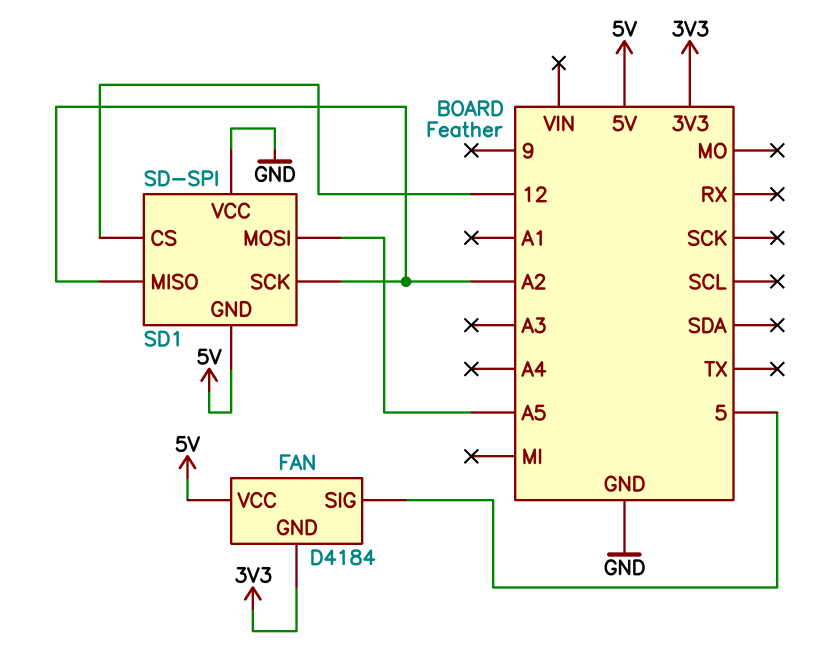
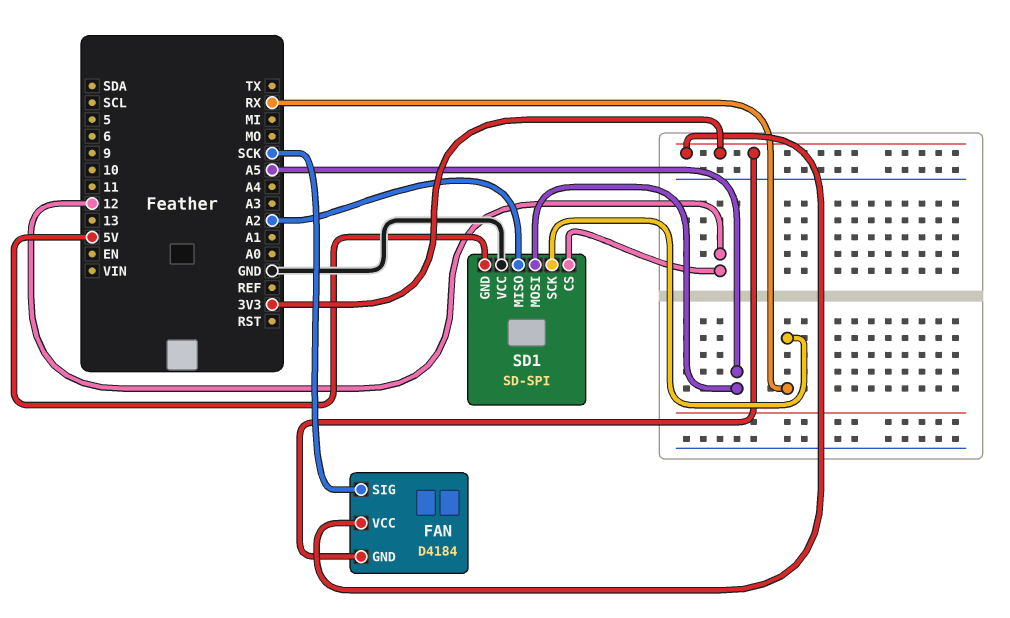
FAN pin SIG: 5 -> SCK
FAN pin VCC: 5V -> 3V3
SD1 pin SCK: A2 -> RX

